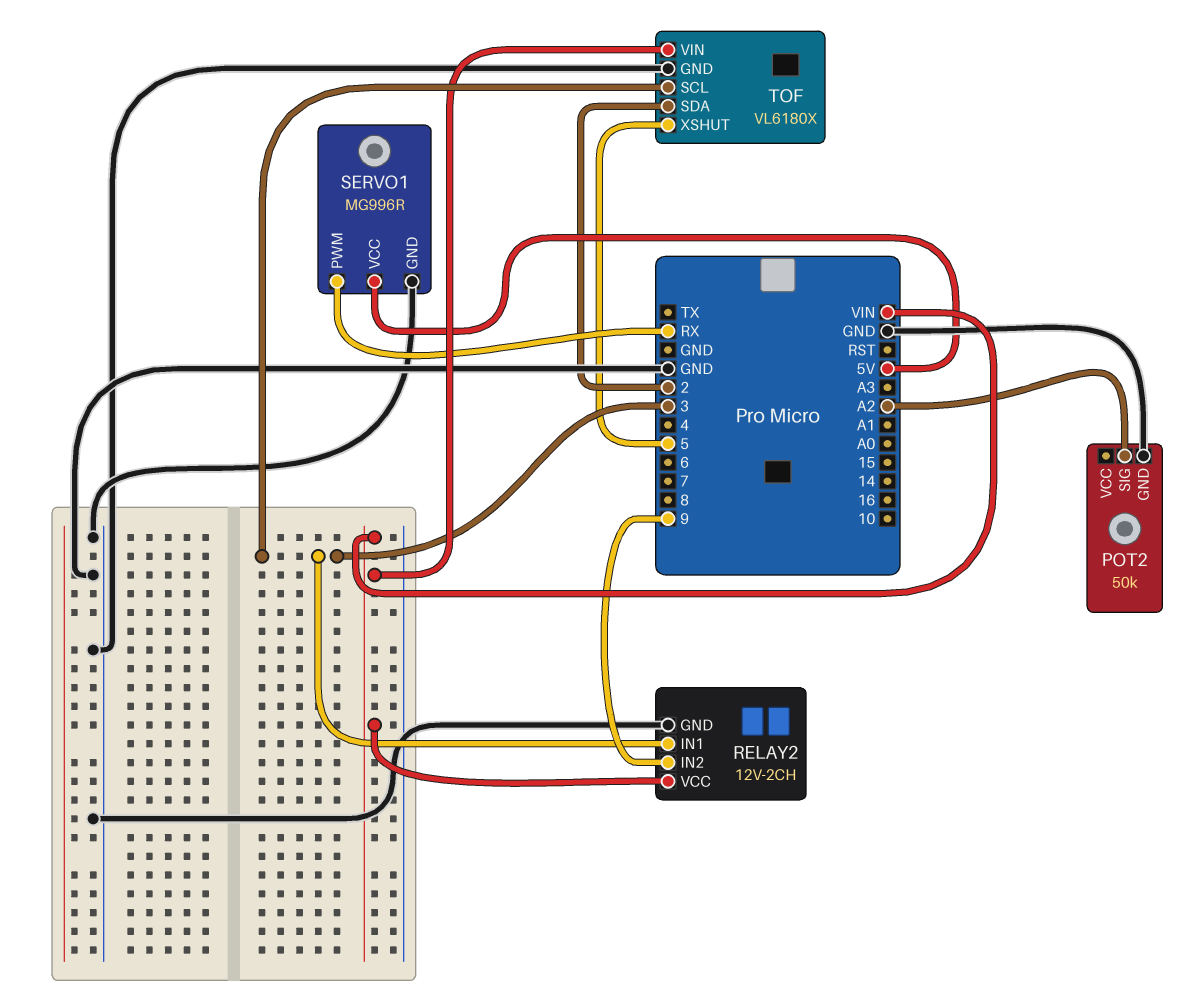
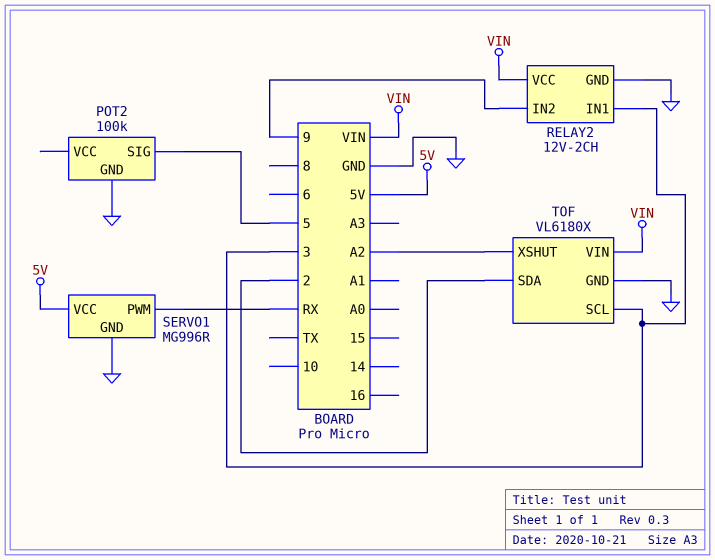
POT2: 50k -> 100k
POT2 pin SIG: A2 -> 5
TOF pin XSHUT: 5 -> A2

